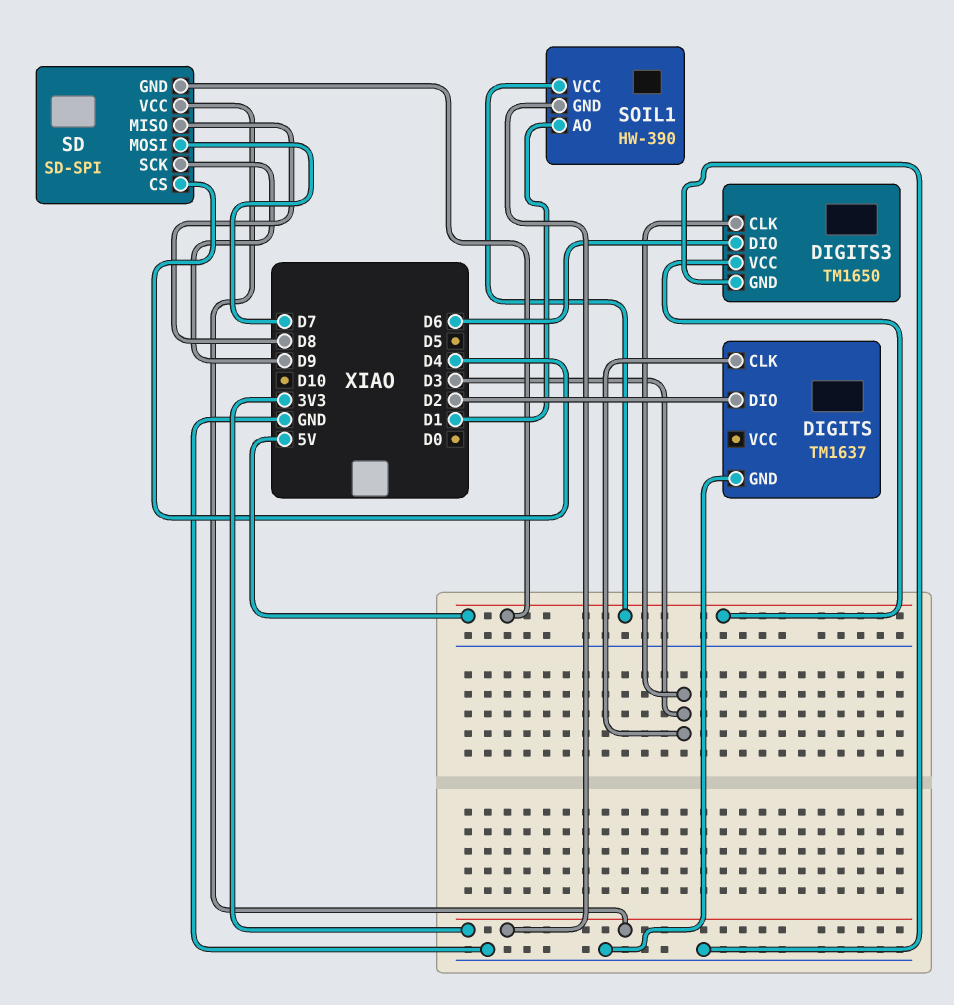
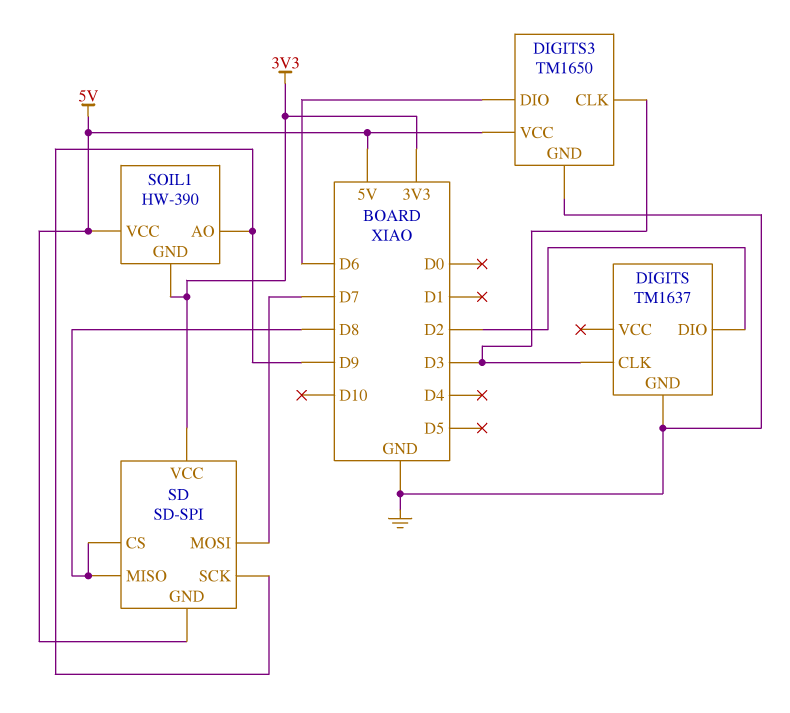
SD pin CS: D4 -> D8
SOIL1 pin AO: D1 -> D9

